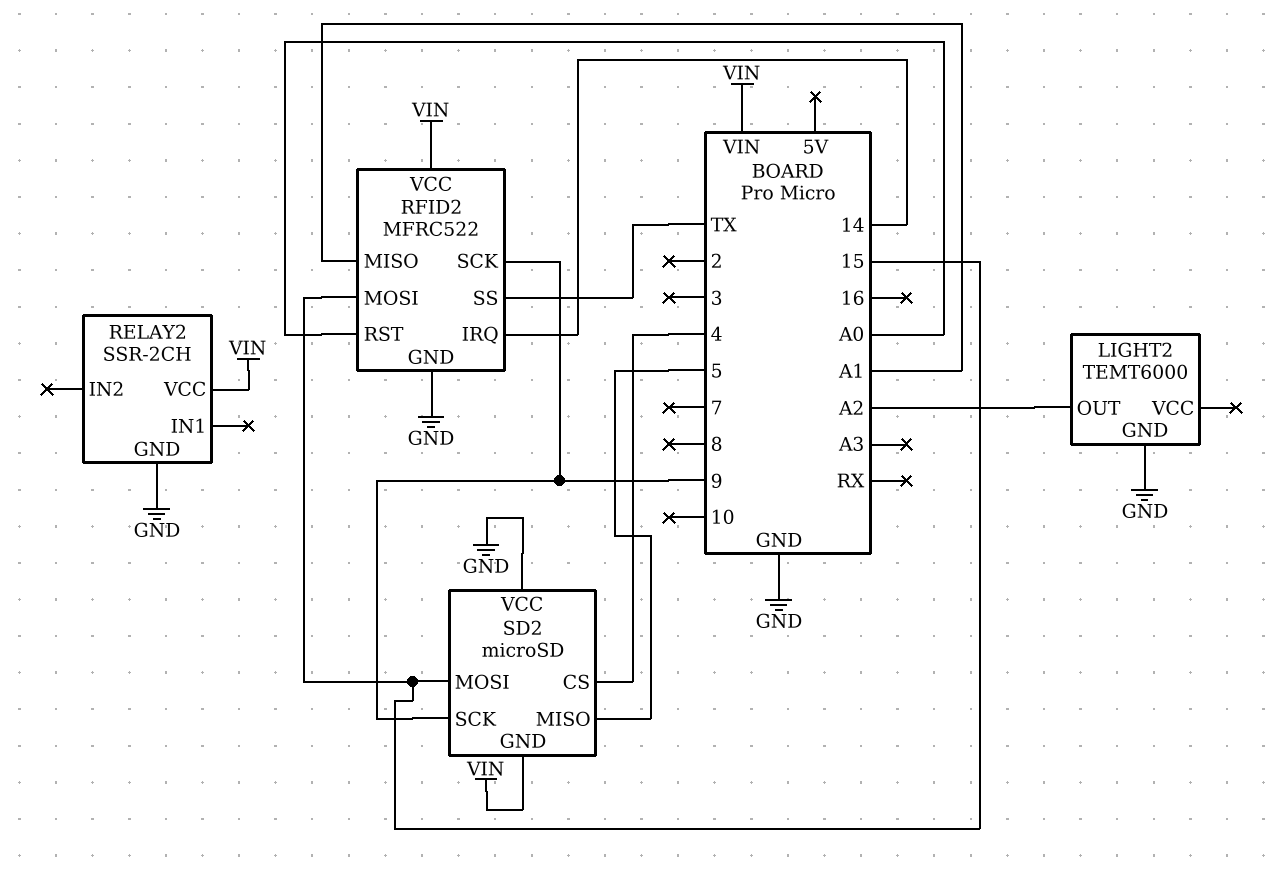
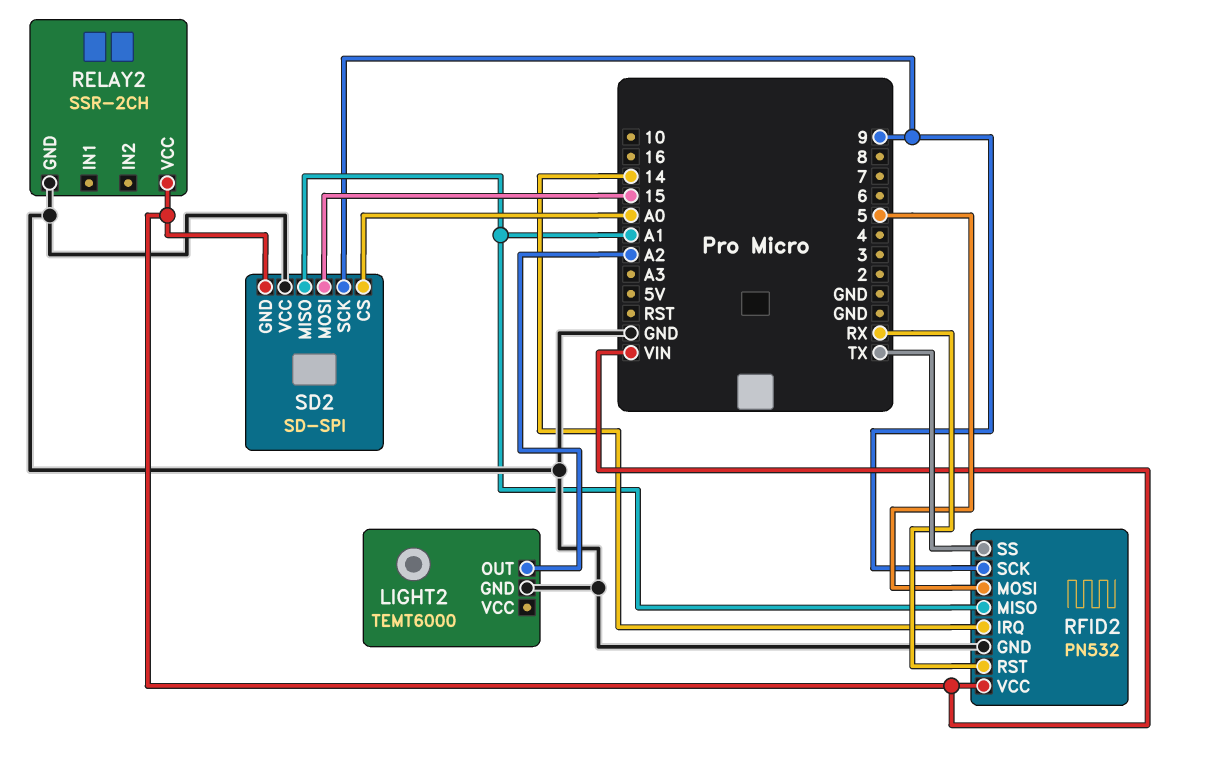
RFID2: MFRC522 -> PN532
RFID2 pin MOSI: 15 -> 5
RFID2 pin RST: A0 -> RX
SD2: microSD -> SD-SPI
SD2 pin CS: 4 -> A0
SD2 pin MISO: 5 -> A1

